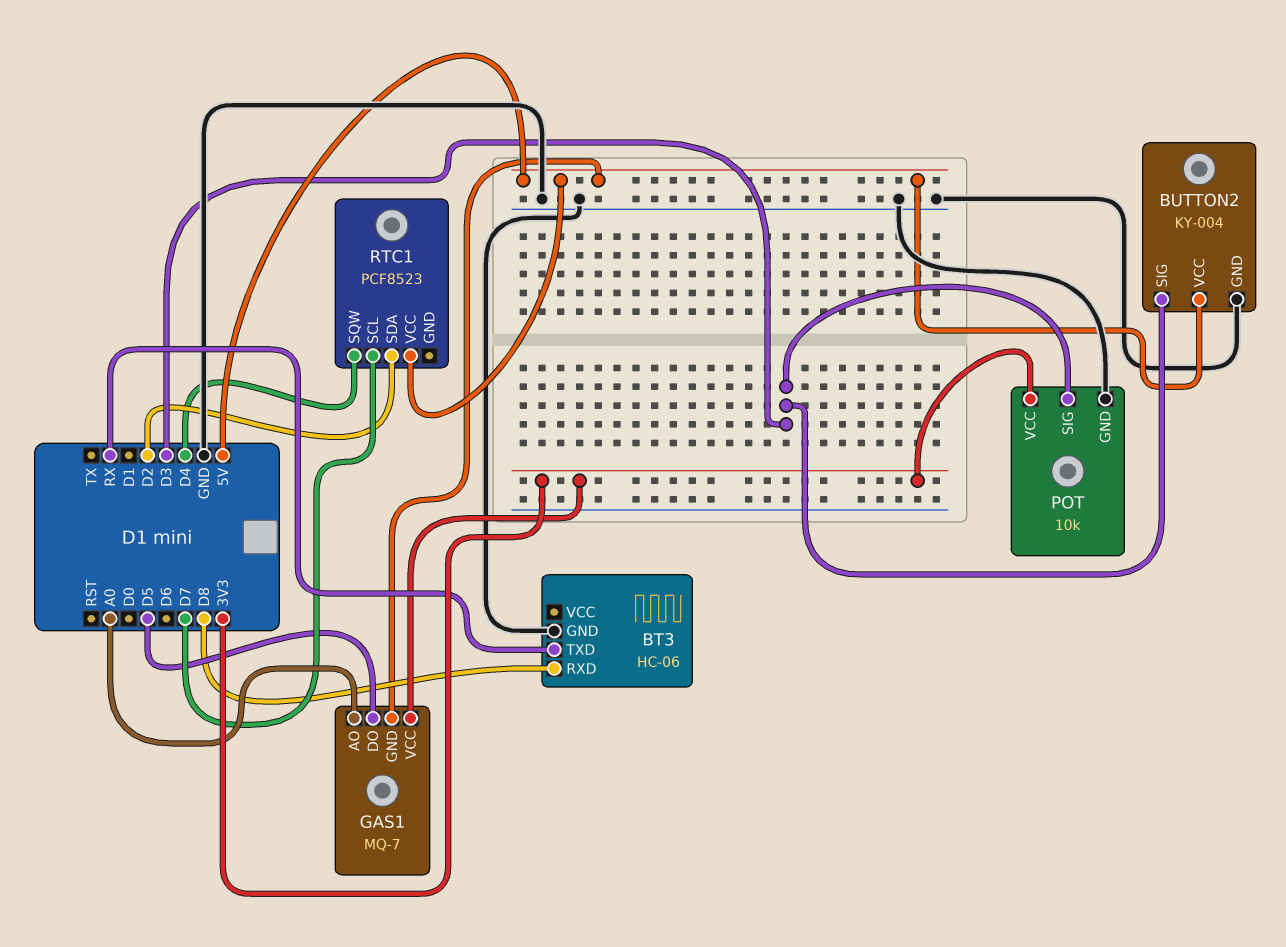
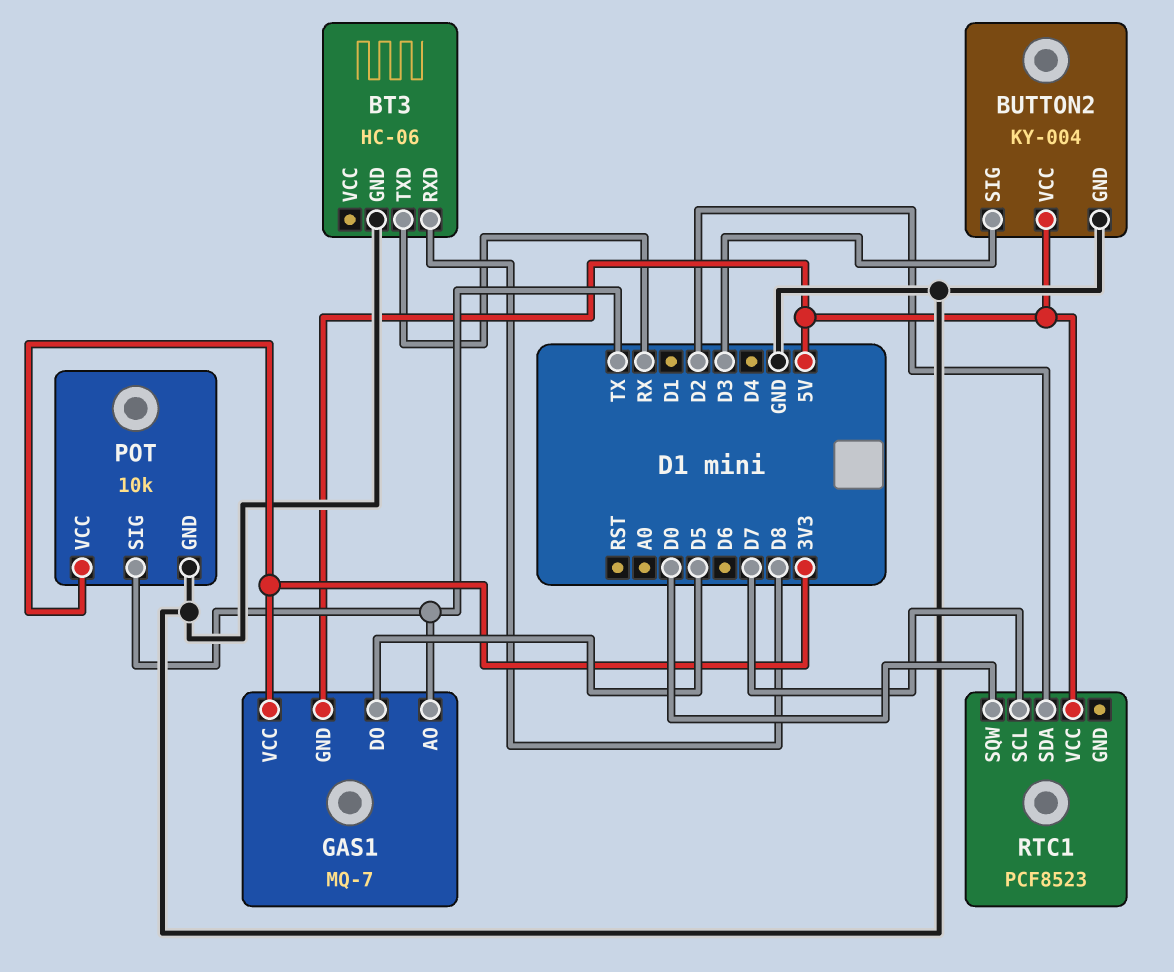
GAS1 pin AO: A0 -> TX
POT pin SIG: D3 -> TX
RTC1 pin SQW: D4 -> D0

